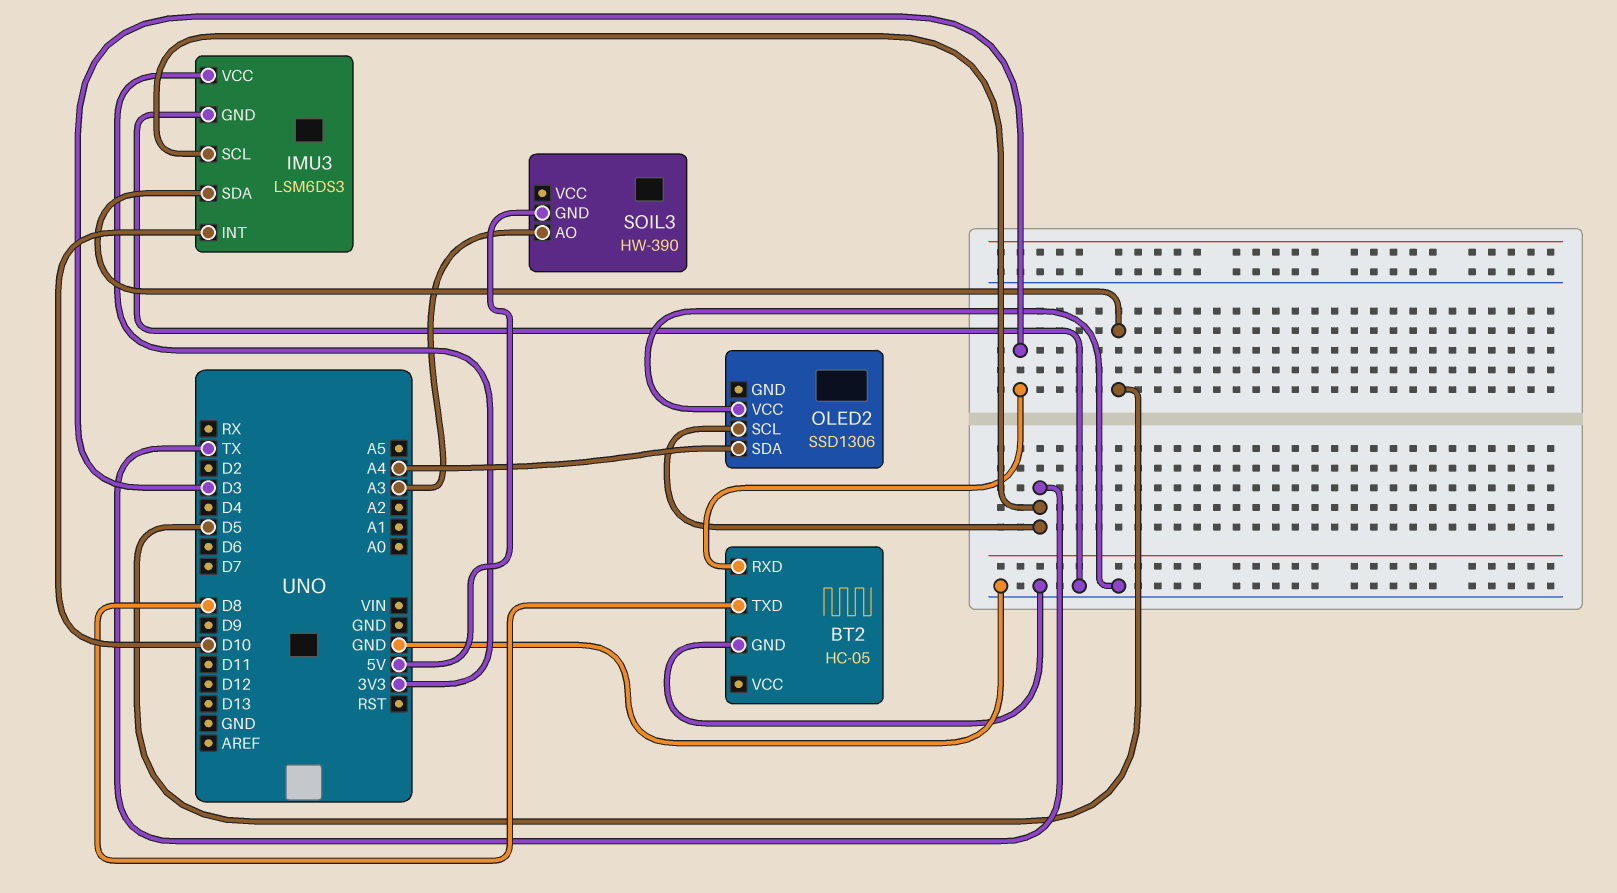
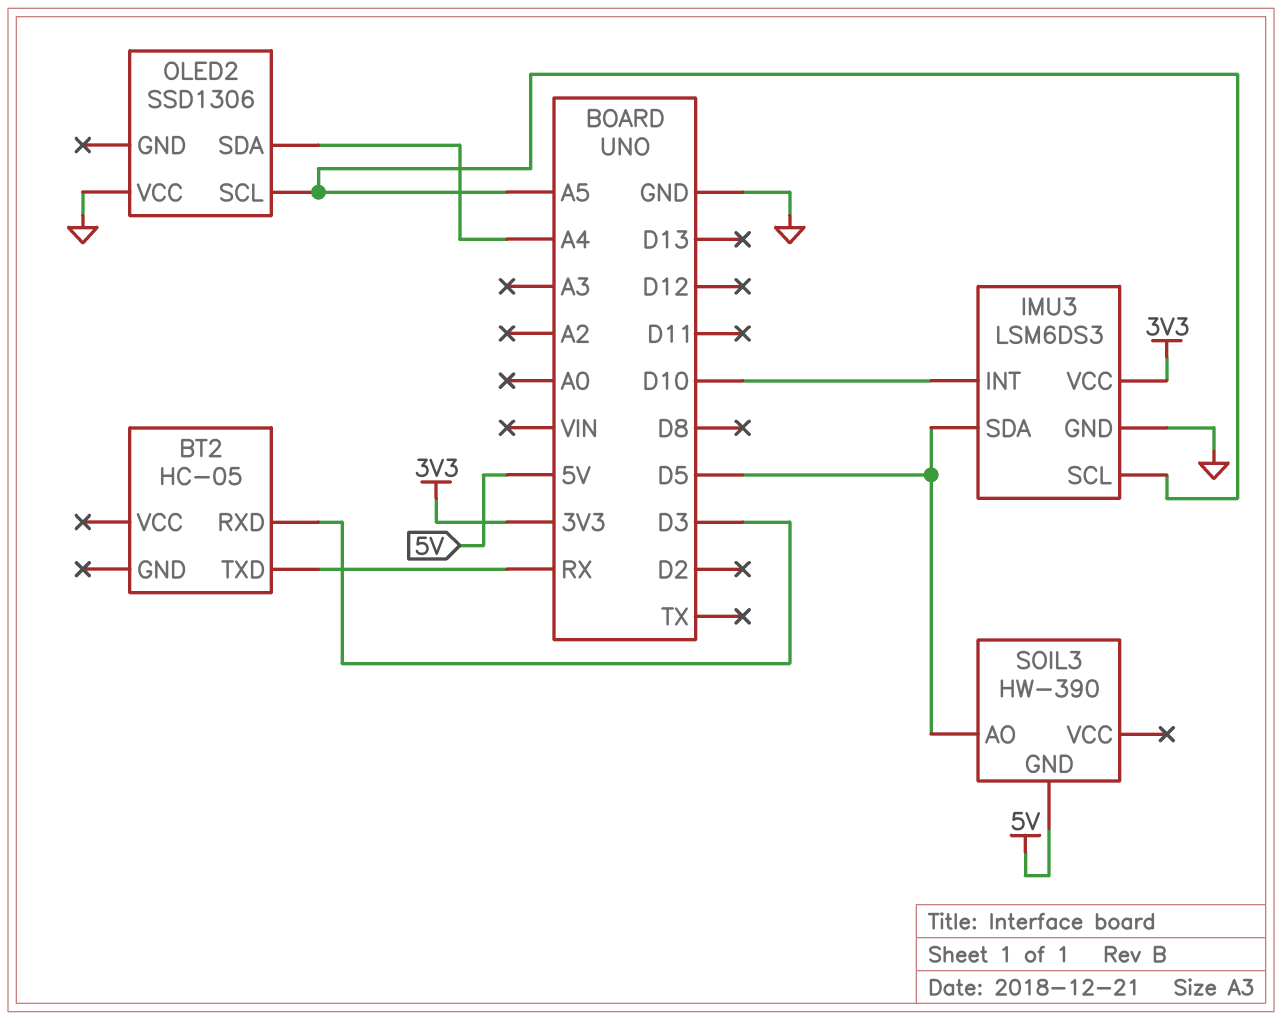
BT2 pin GND: GND -> none
BT2 pin TXD: D8 -> RX
IMU3 pin SCL: TX -> A5
OLED2 pin SCL: TX -> A5
SOIL3 pin AO: A3 -> D5

